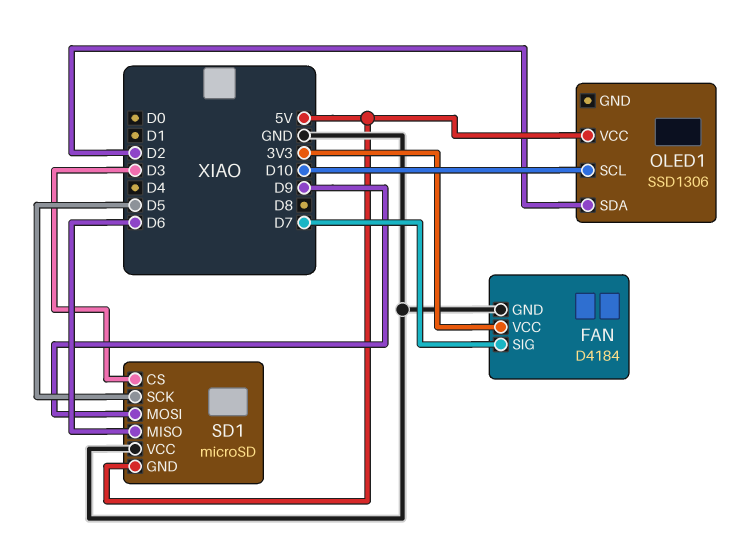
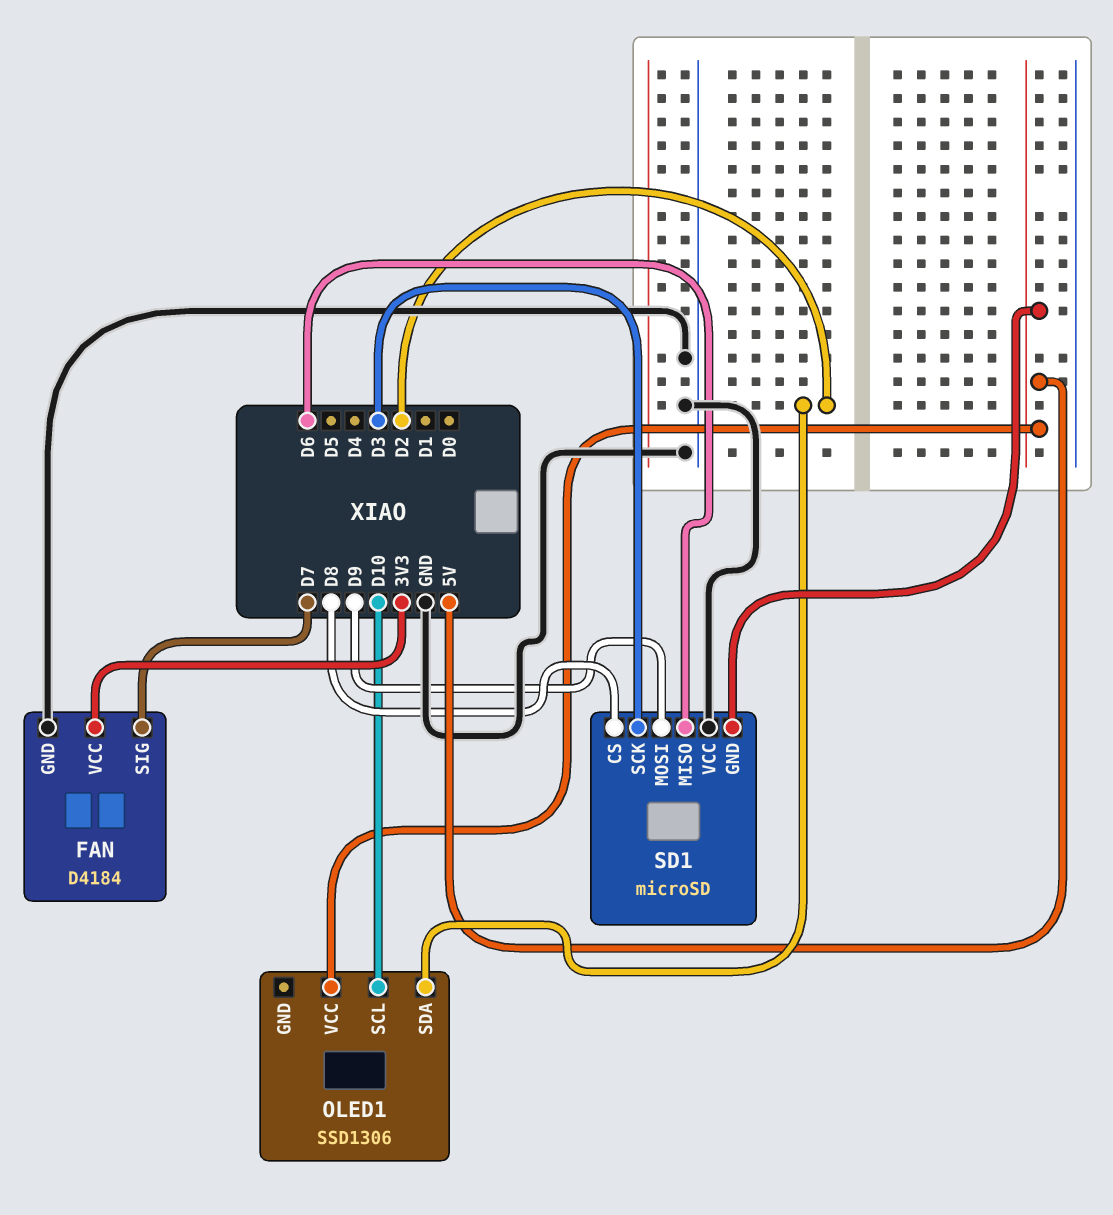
SD1 pin CS: D3 -> D8
SD1 pin SCK: D5 -> D3

